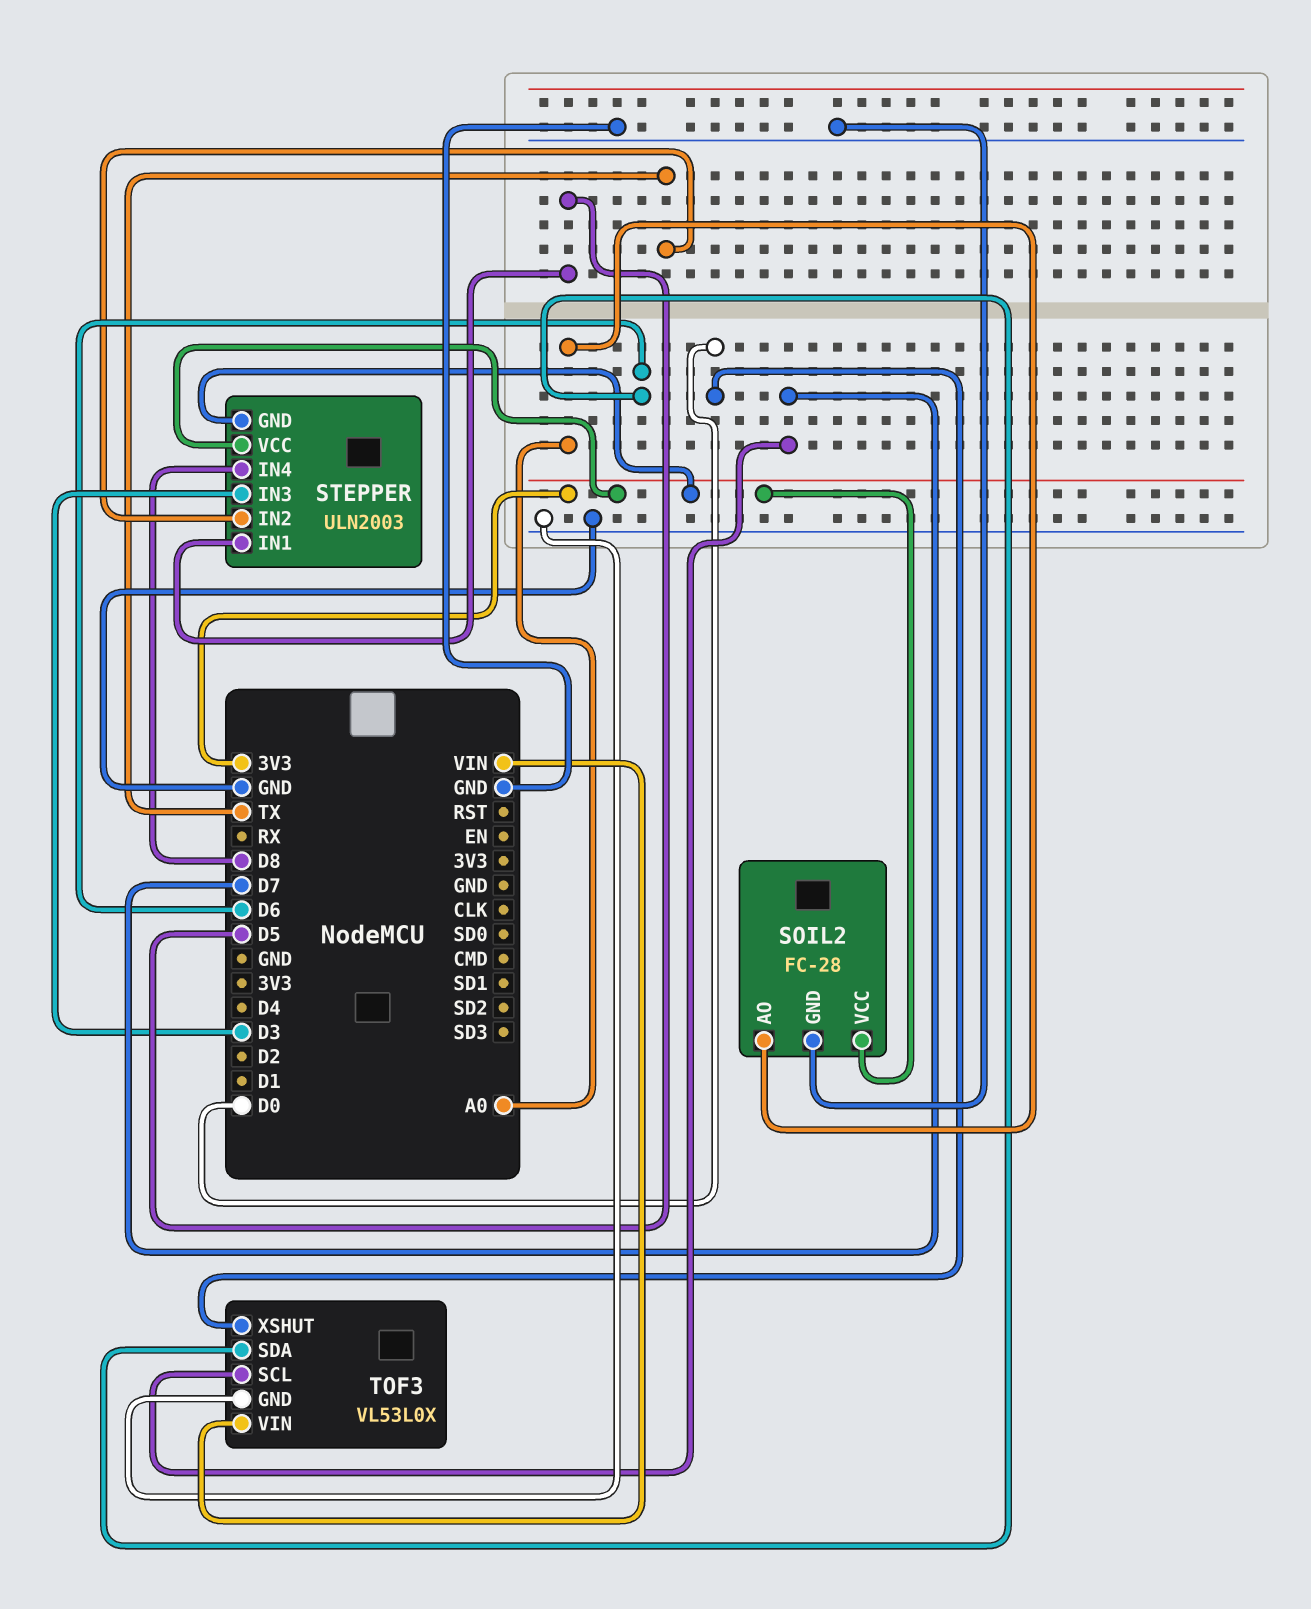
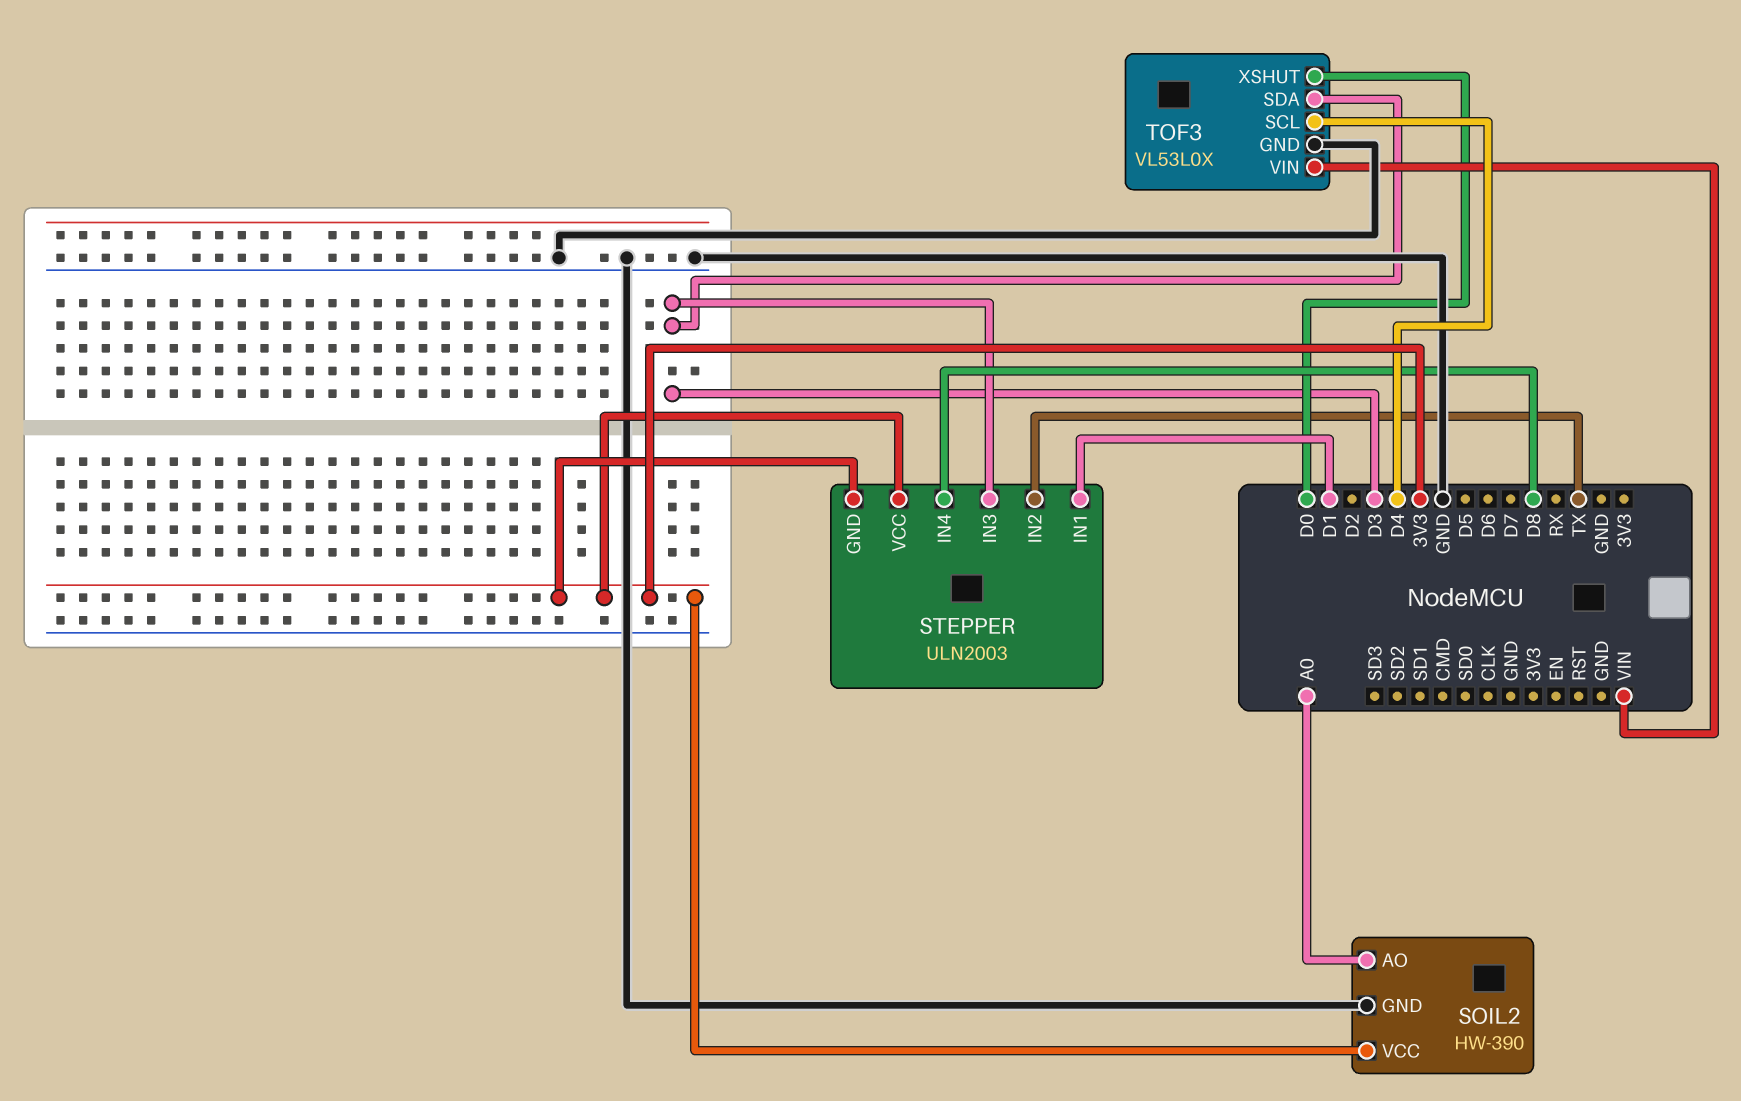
SOIL2: FC-28 -> HW-390
STEPPER pin IN1: D5 -> D1
TOF3 pin SCL: D7 -> D4
TOF3 pin SDA: D6 -> D3

